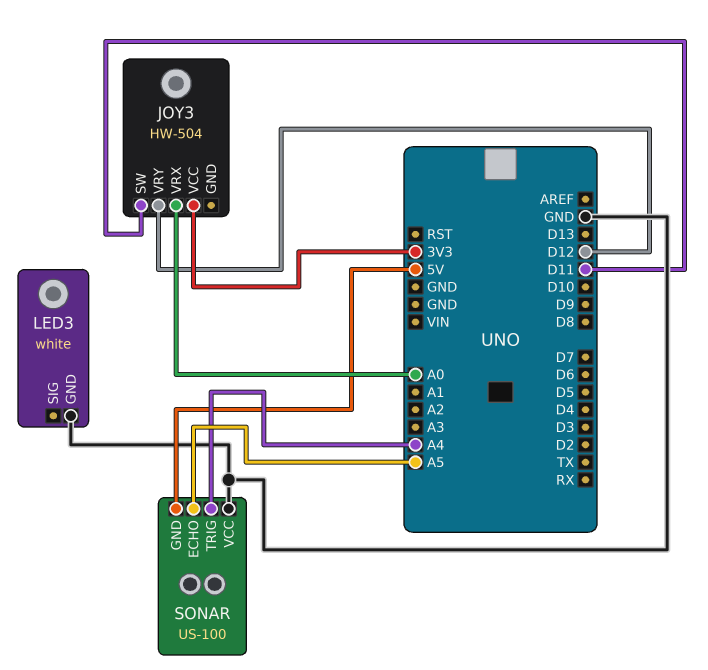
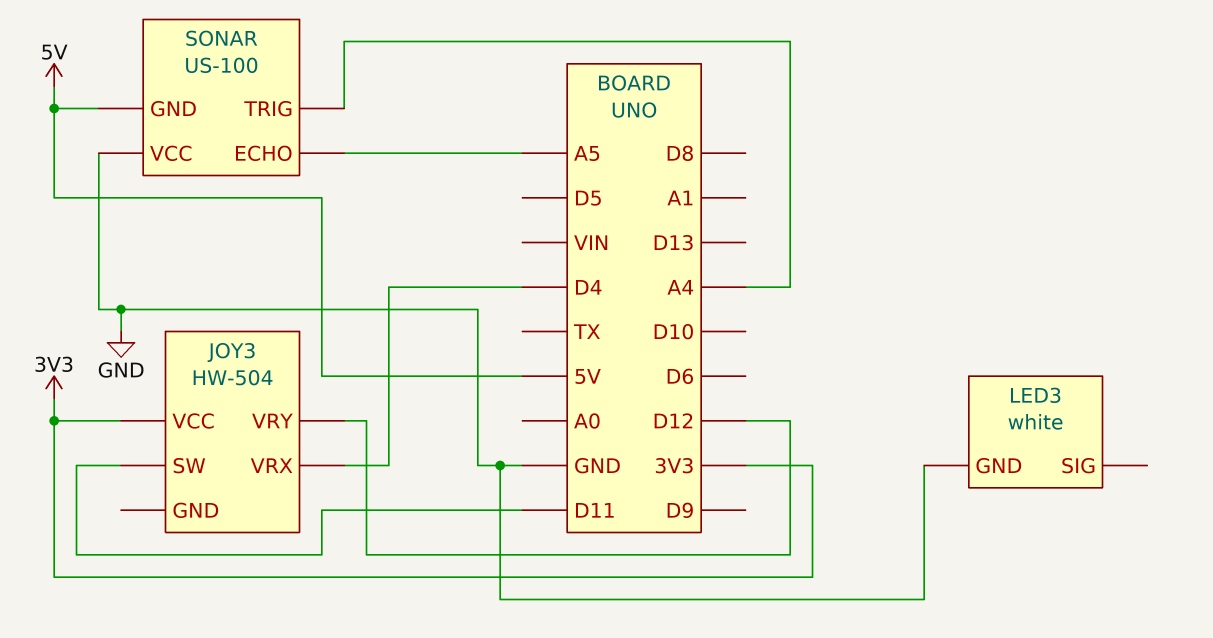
JOY3 pin VRX: A0 -> D4

